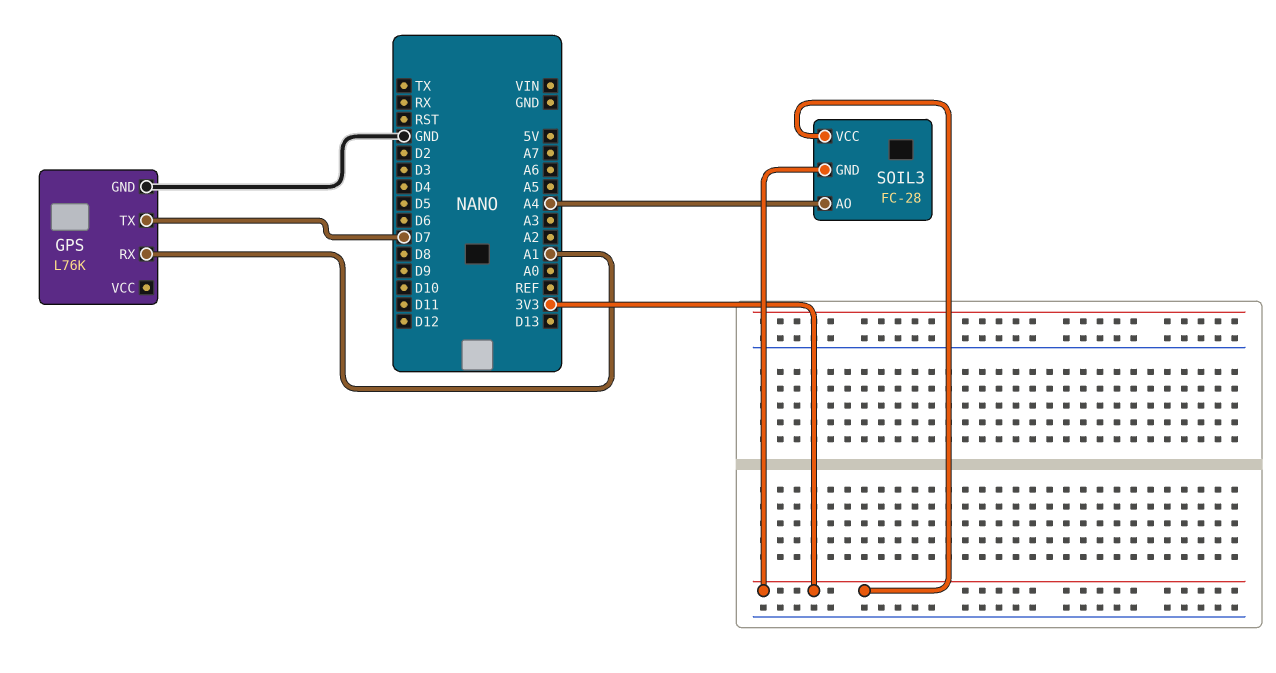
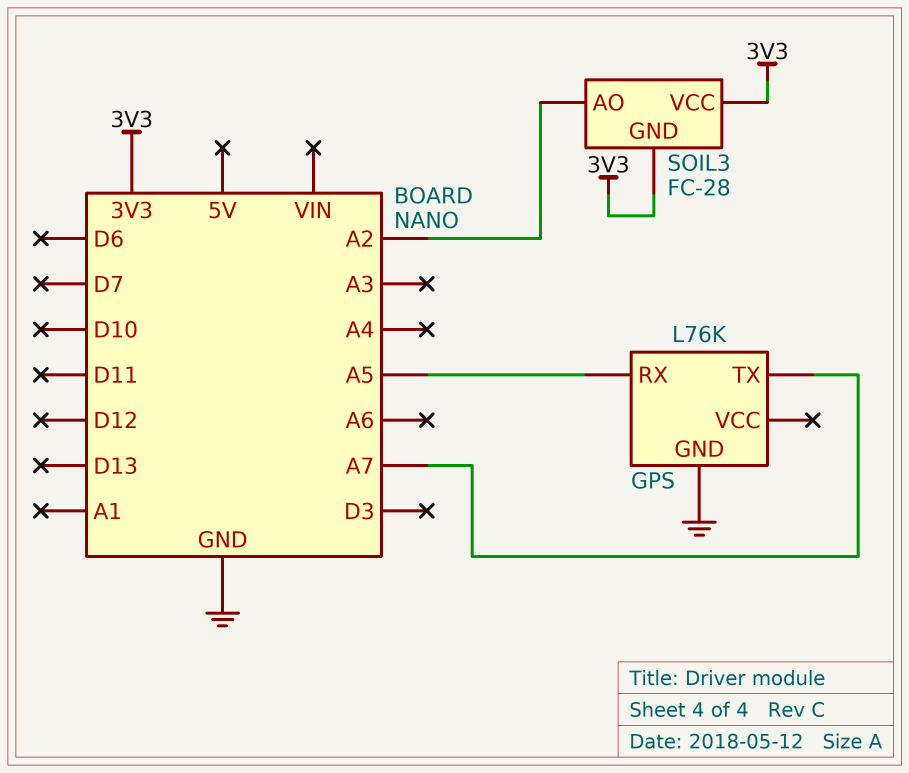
GPS pin RX: A1 -> A5
GPS pin TX: D7 -> A7
SOIL3 pin AO: A4 -> A2

